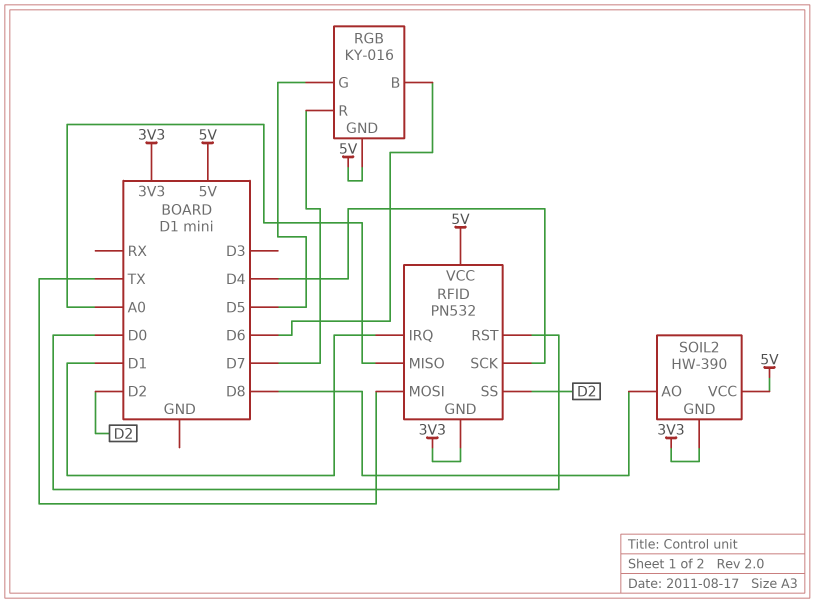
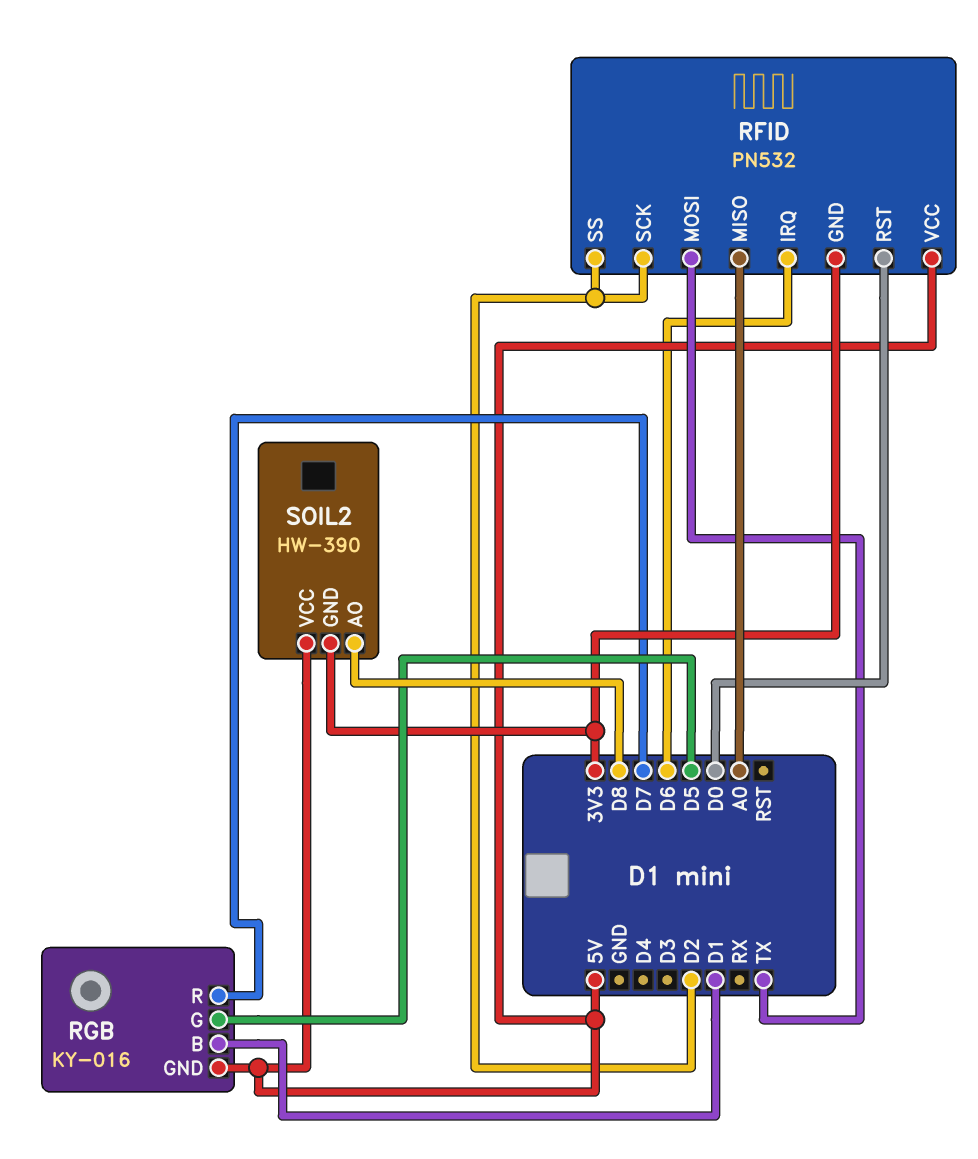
RFID pin IRQ: D1 -> D6
RFID pin SCK: D4 -> D2
RGB pin B: D6 -> D1

